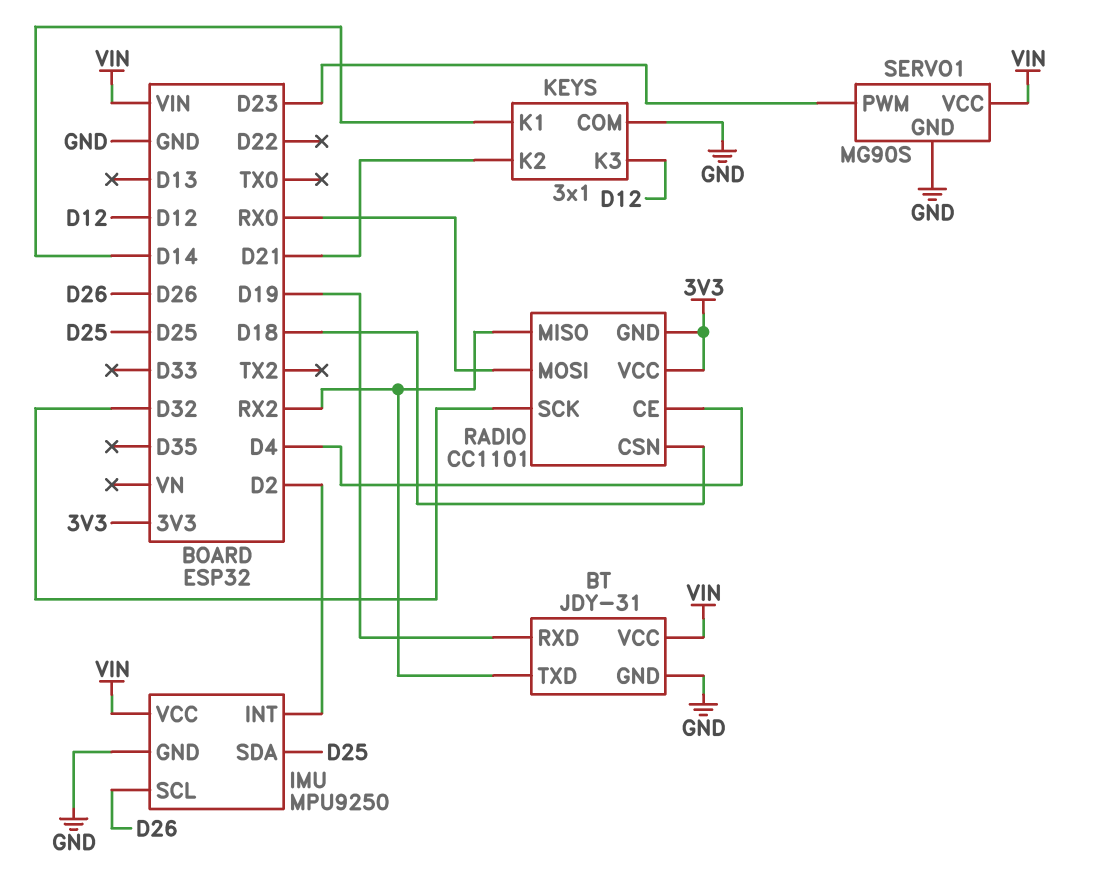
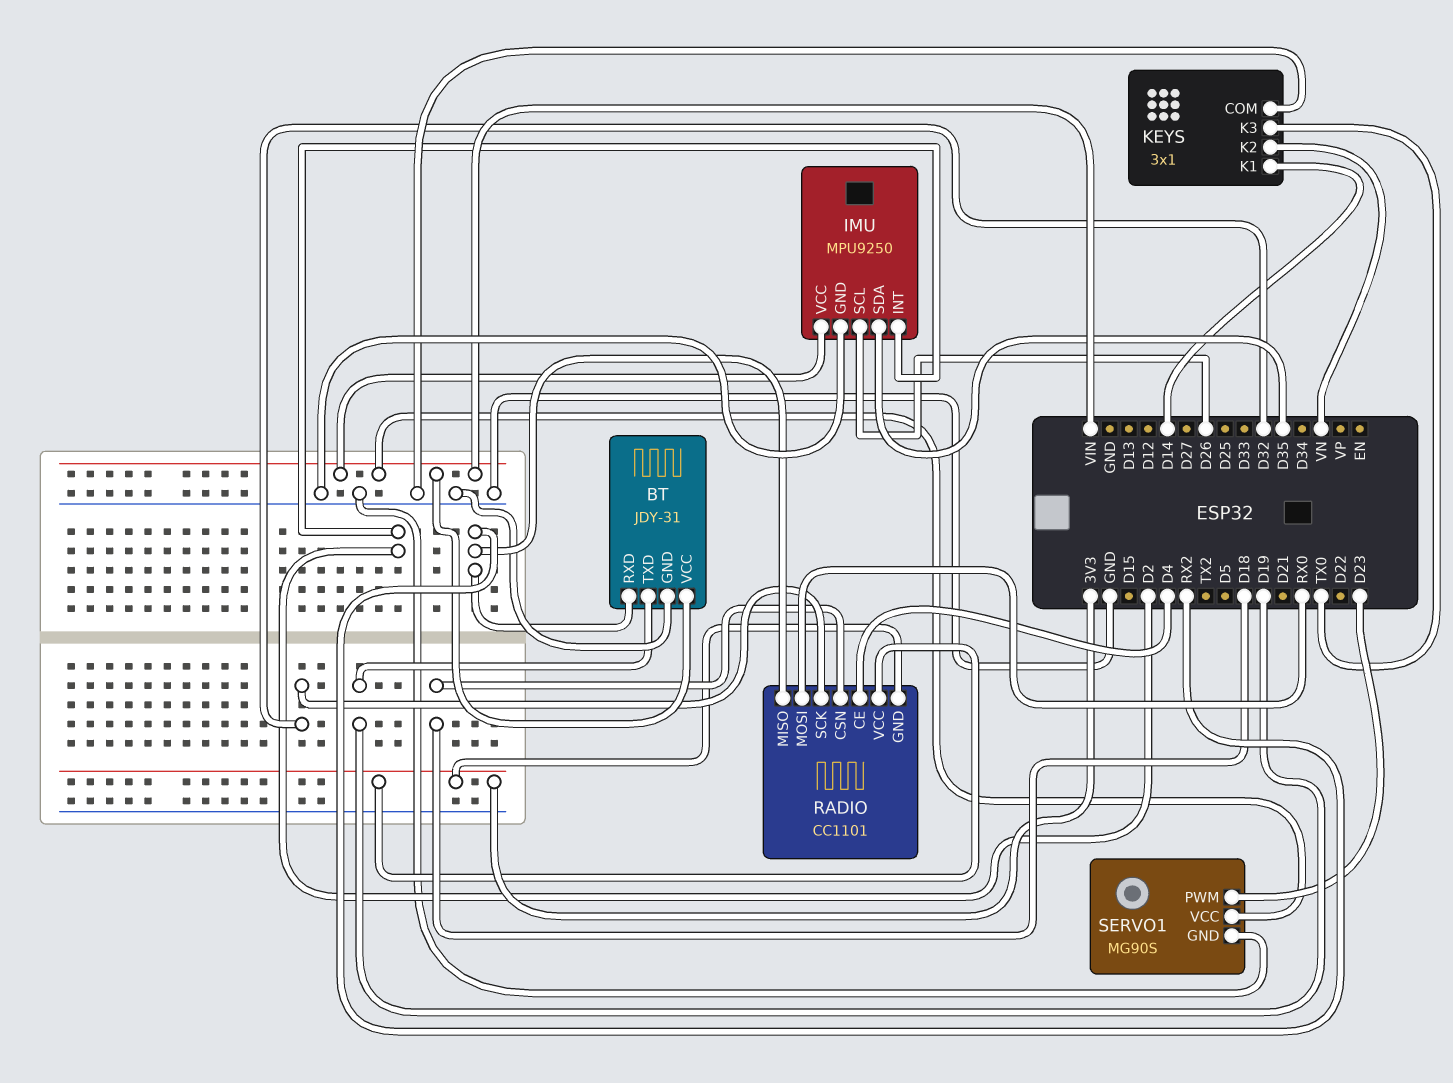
BT pin RXD: D19 -> RX2
BT pin TXD: RX2 -> D19
IMU pin SDA: D25 -> D35
KEYS pin K2: D21 -> VN
KEYS pin K3: D12 -> TX0

